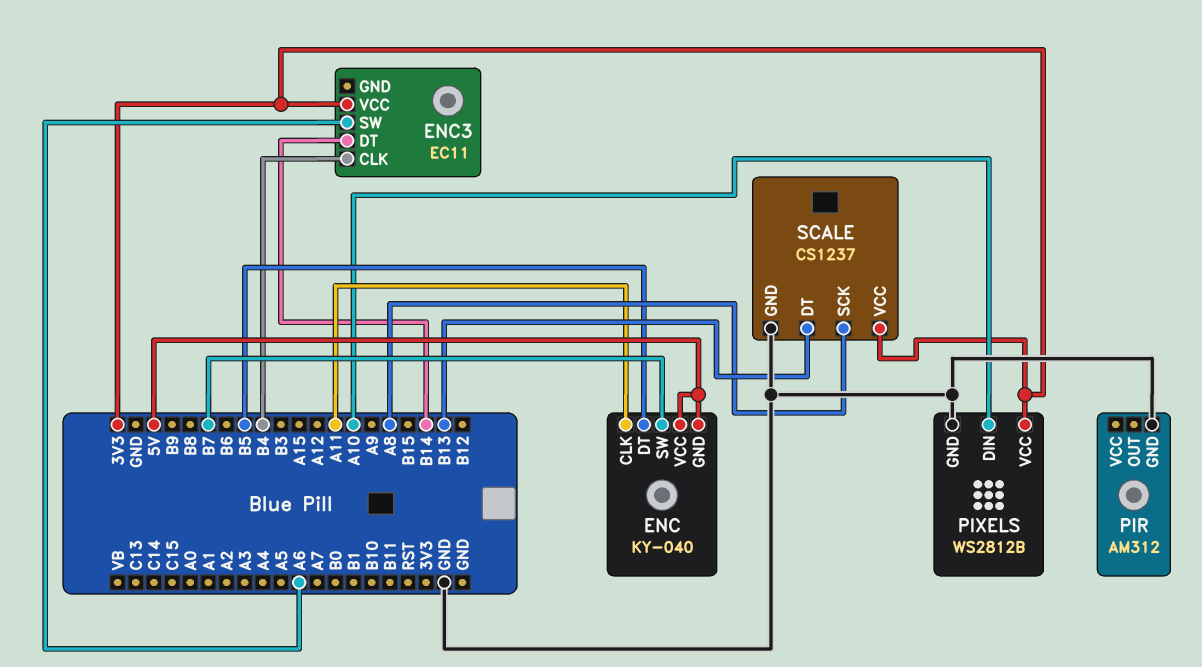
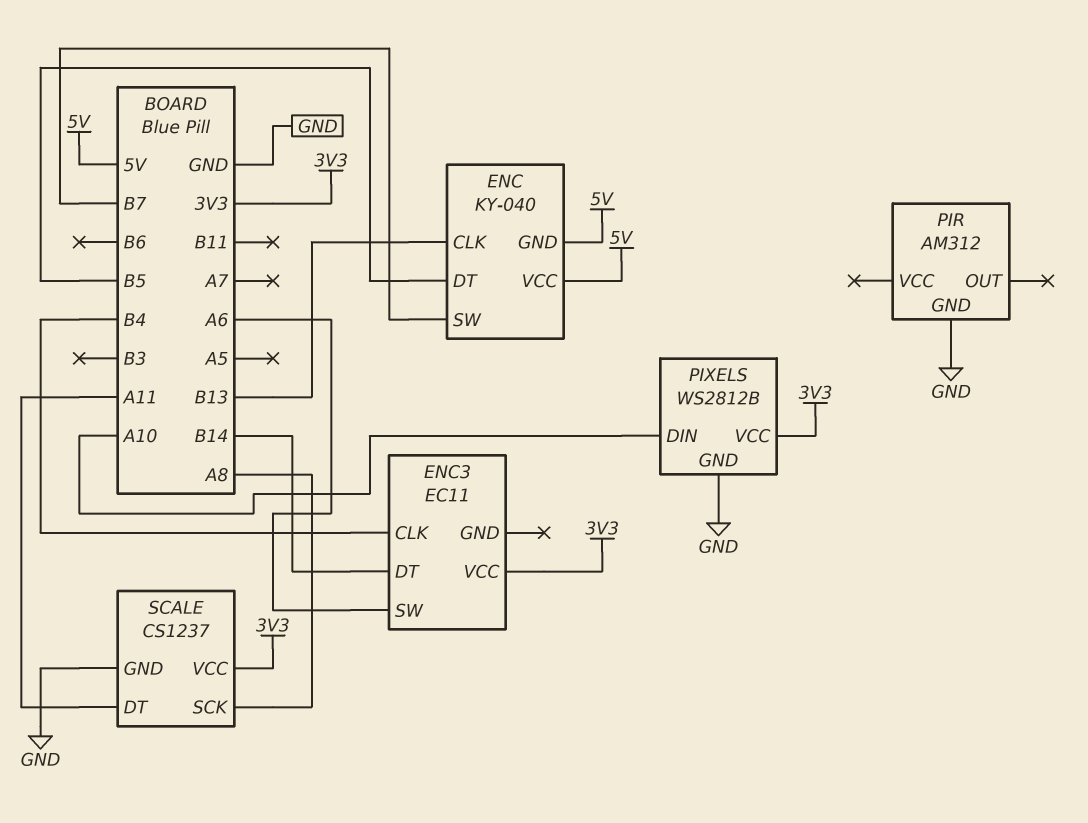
ENC pin CLK: A11 -> B13
SCALE pin DT: B13 -> A11

